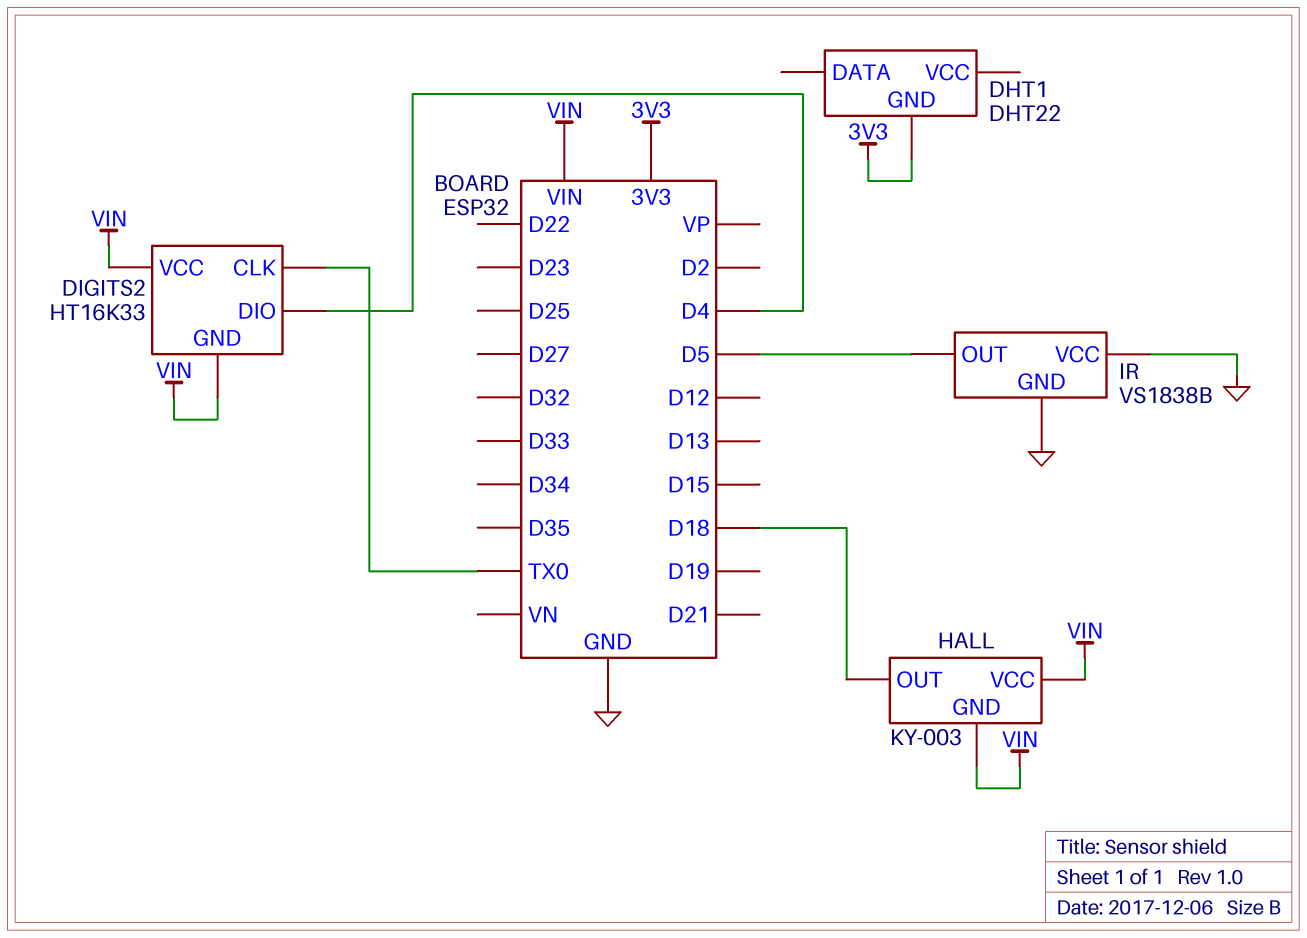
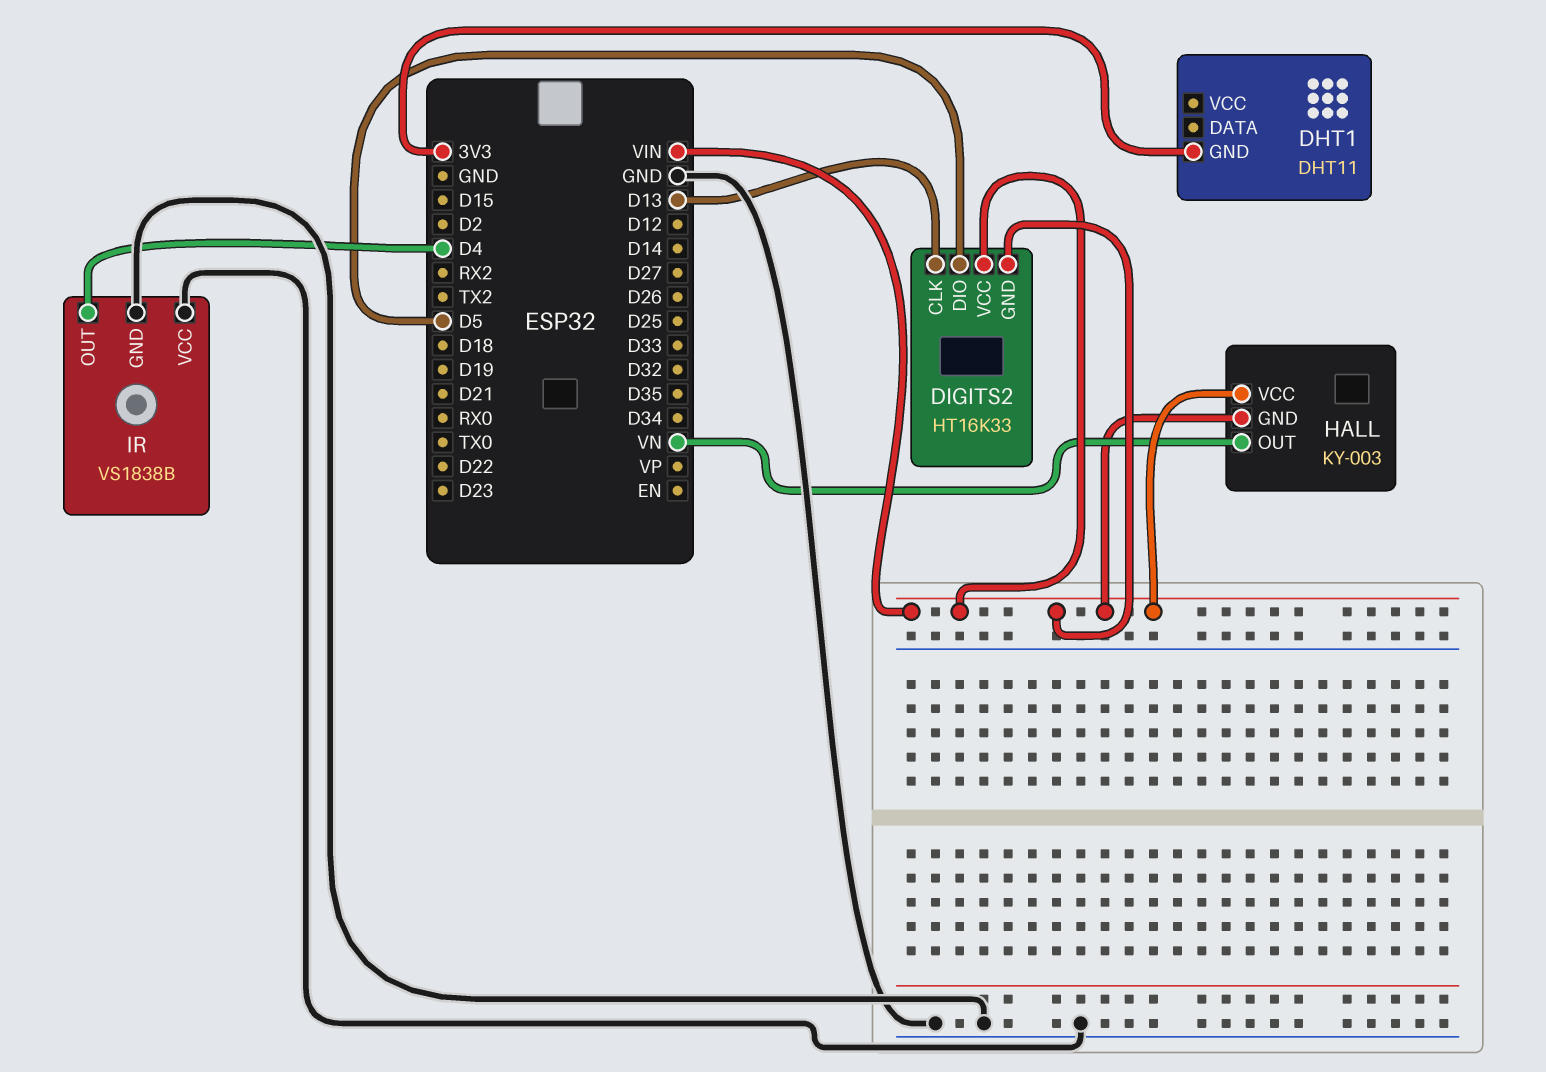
DHT1: DHT22 -> DHT11
DIGITS2 pin CLK: TX0 -> D13
DIGITS2 pin DIO: D4 -> D5
HALL pin OUT: D18 -> VN
IR pin OUT: D5 -> D4

